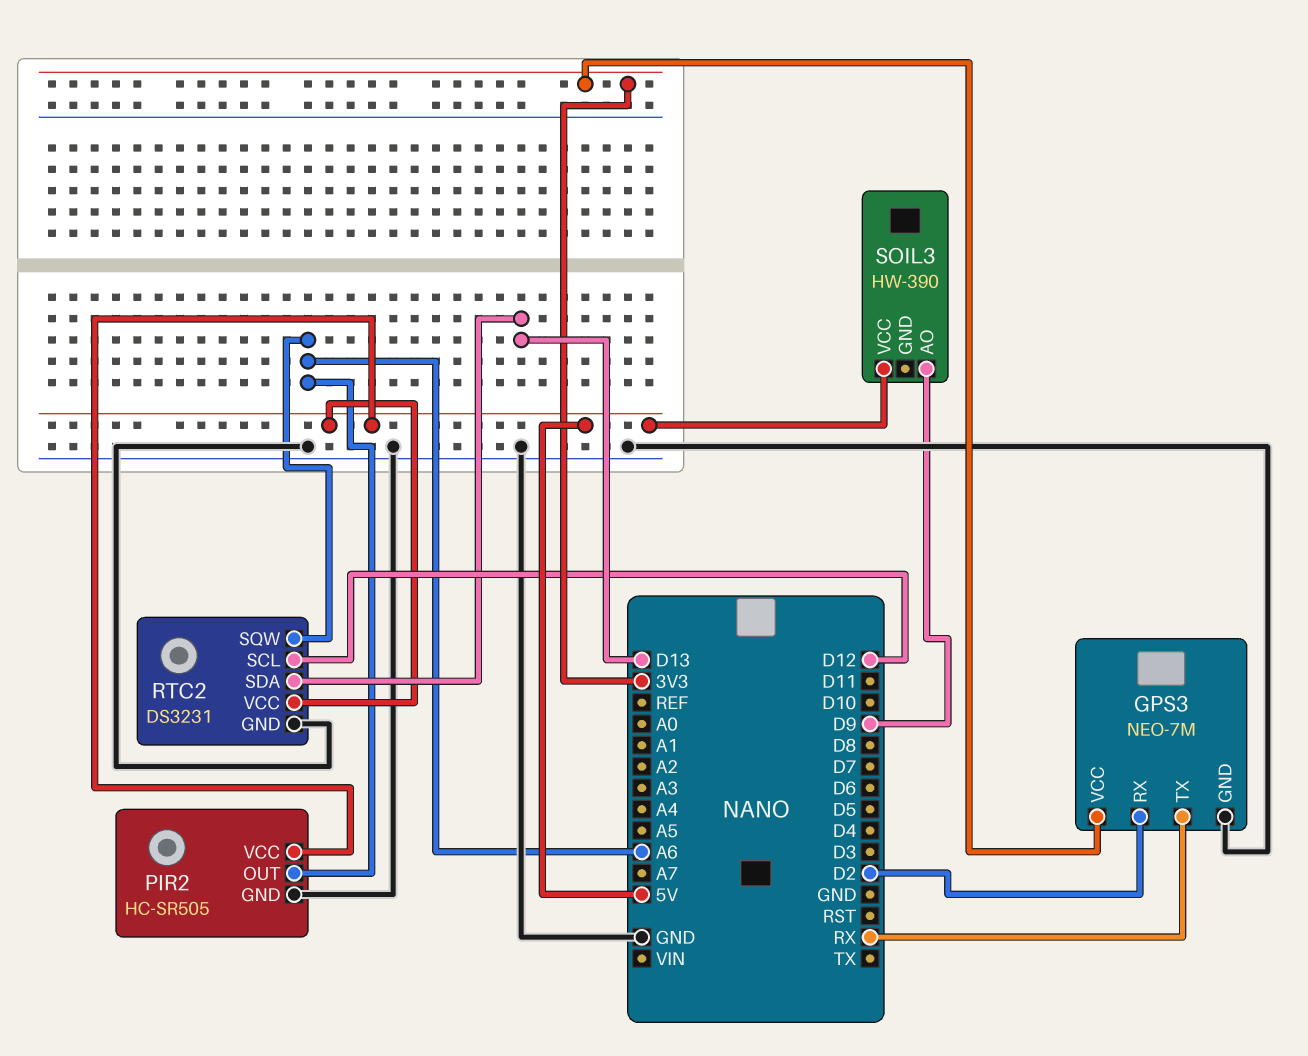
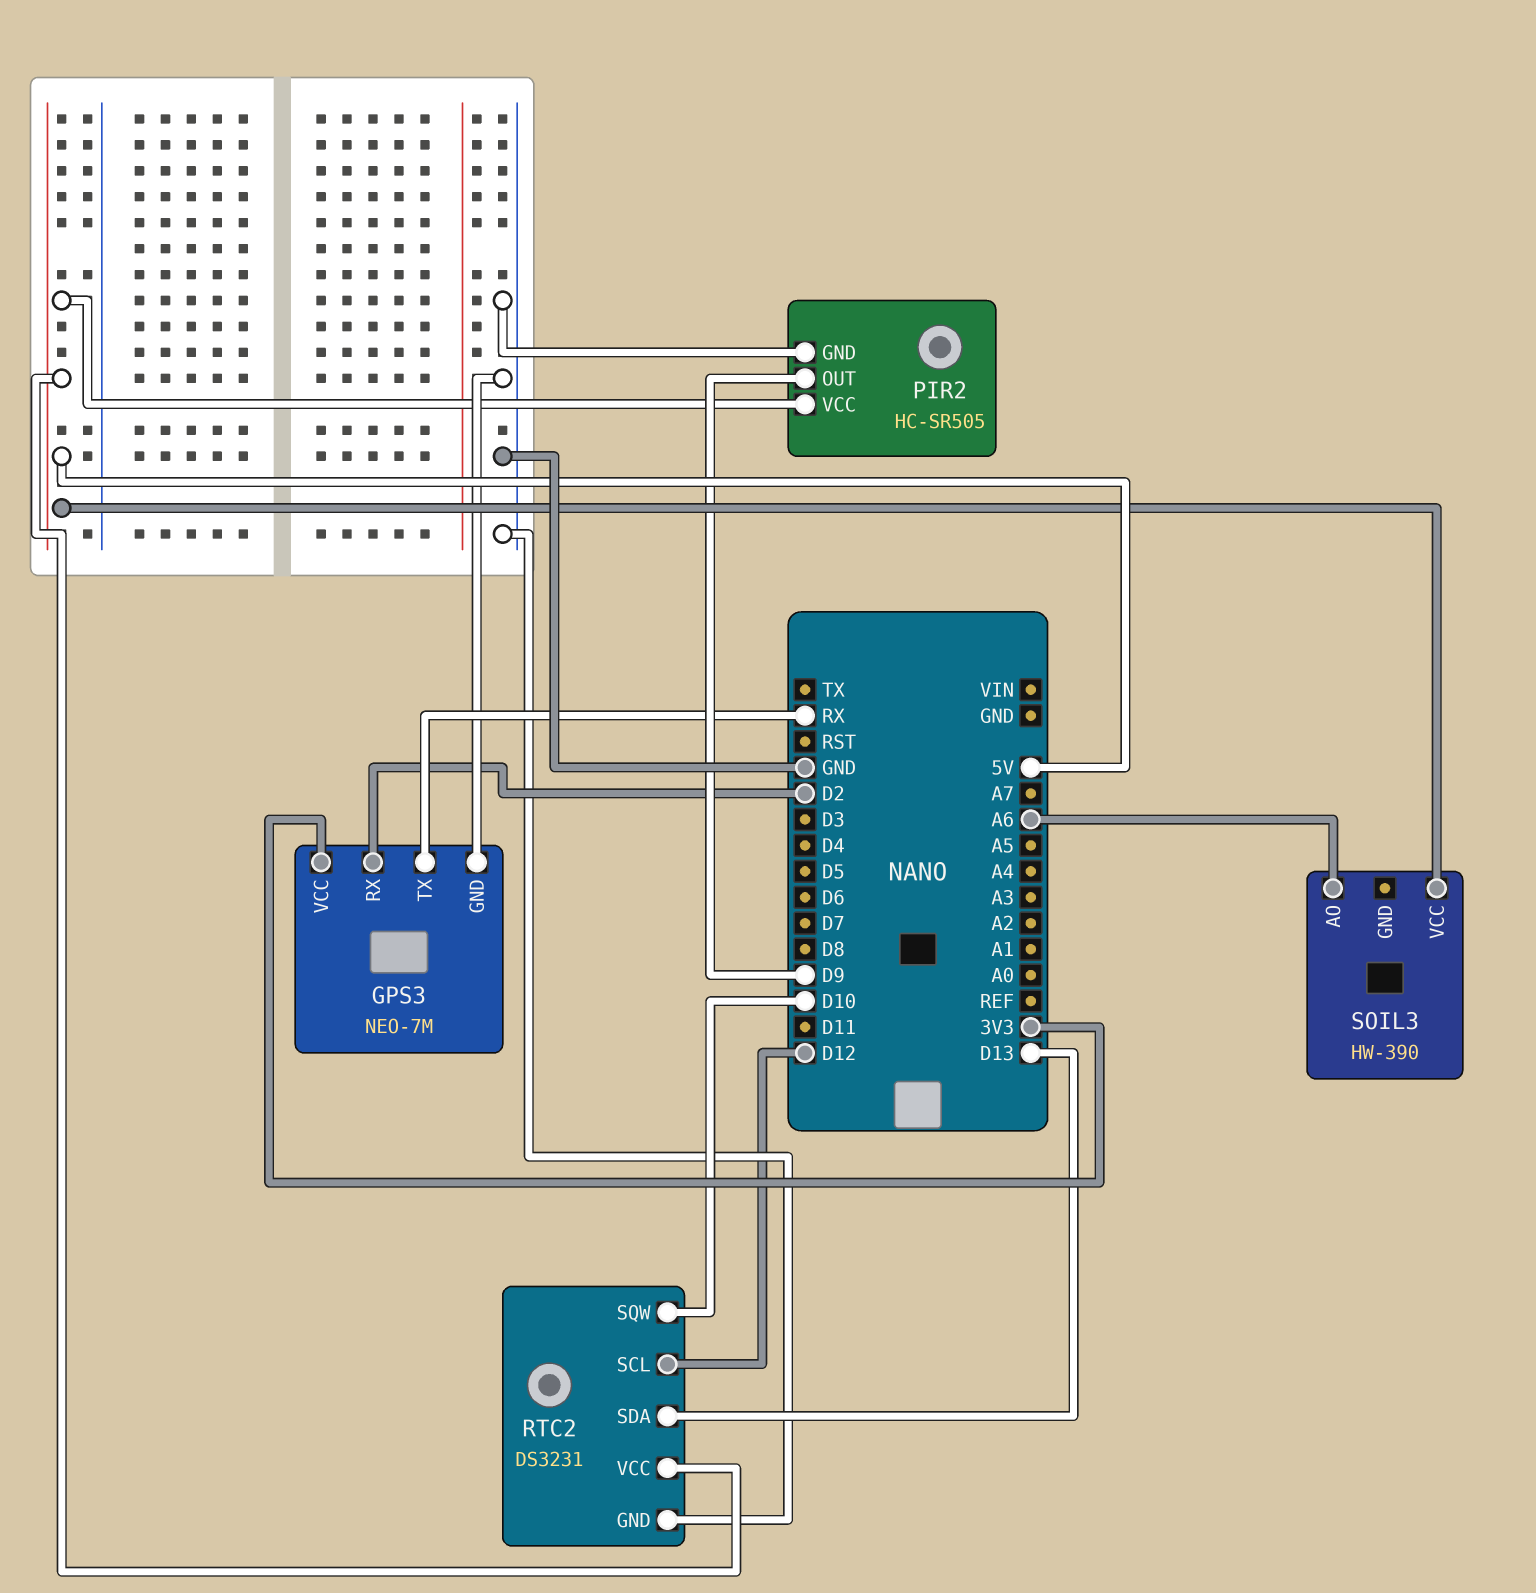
PIR2 pin OUT: A6 -> D9
RTC2 pin SQW: A6 -> D10
SOIL3 pin AO: D9 -> A6

